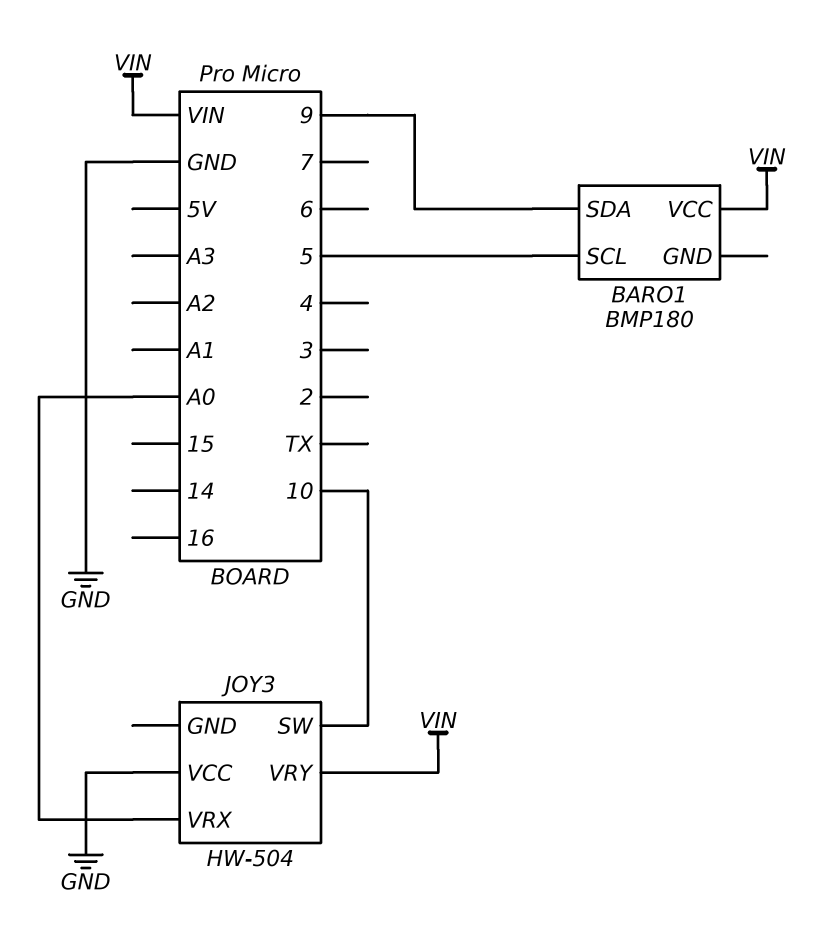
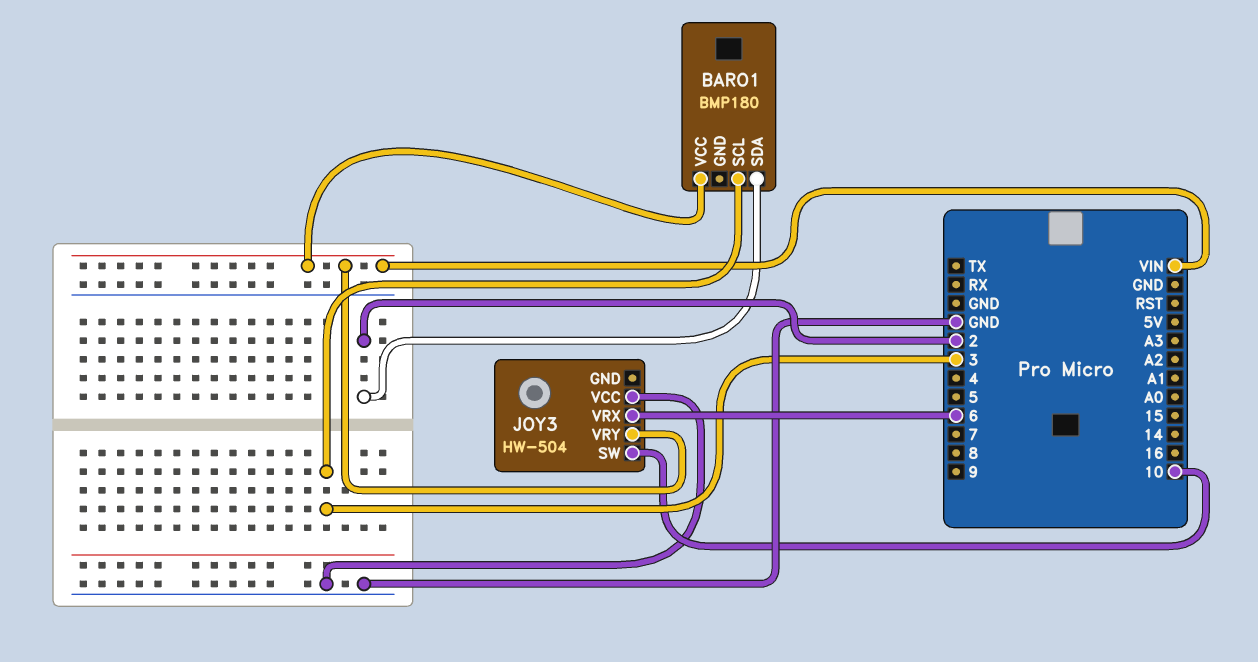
BARO1 pin SCL: 5 -> 3
BARO1 pin SDA: 9 -> 2
JOY3 pin VRX: A0 -> 6

